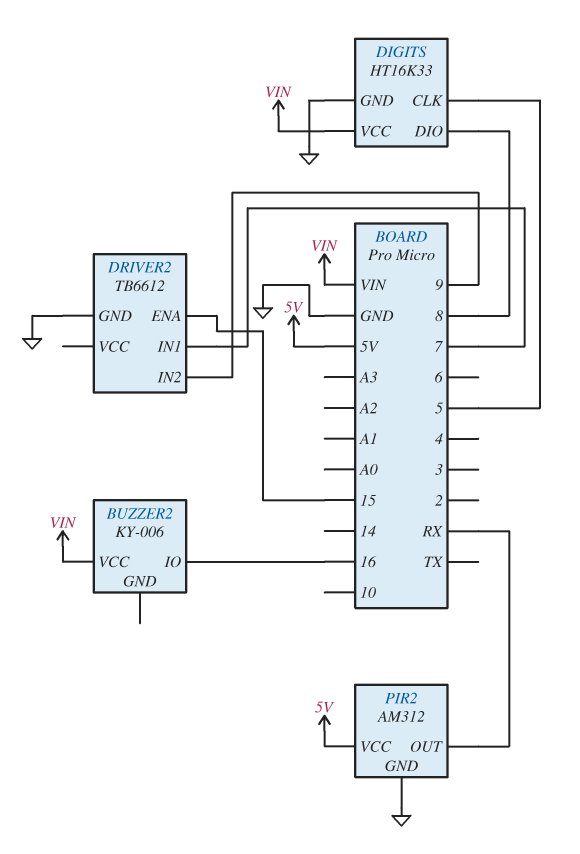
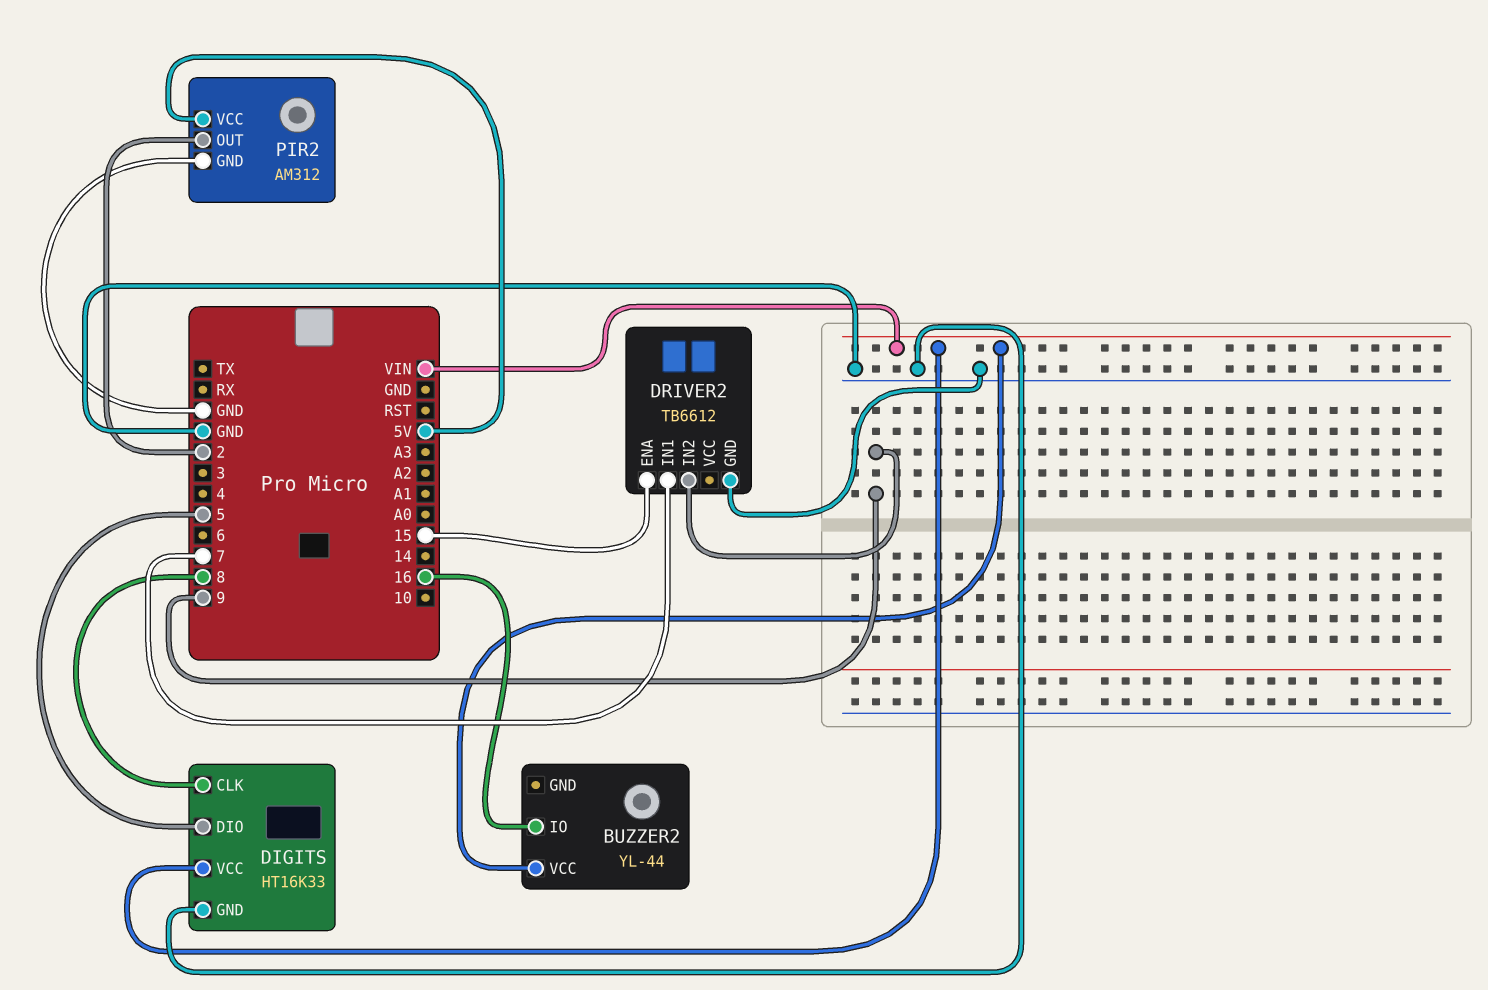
BUZZER2: KY-006 -> YL-44
DIGITS pin CLK: 5 -> 8
DIGITS pin DIO: 8 -> 5
PIR2 pin OUT: RX -> 2

